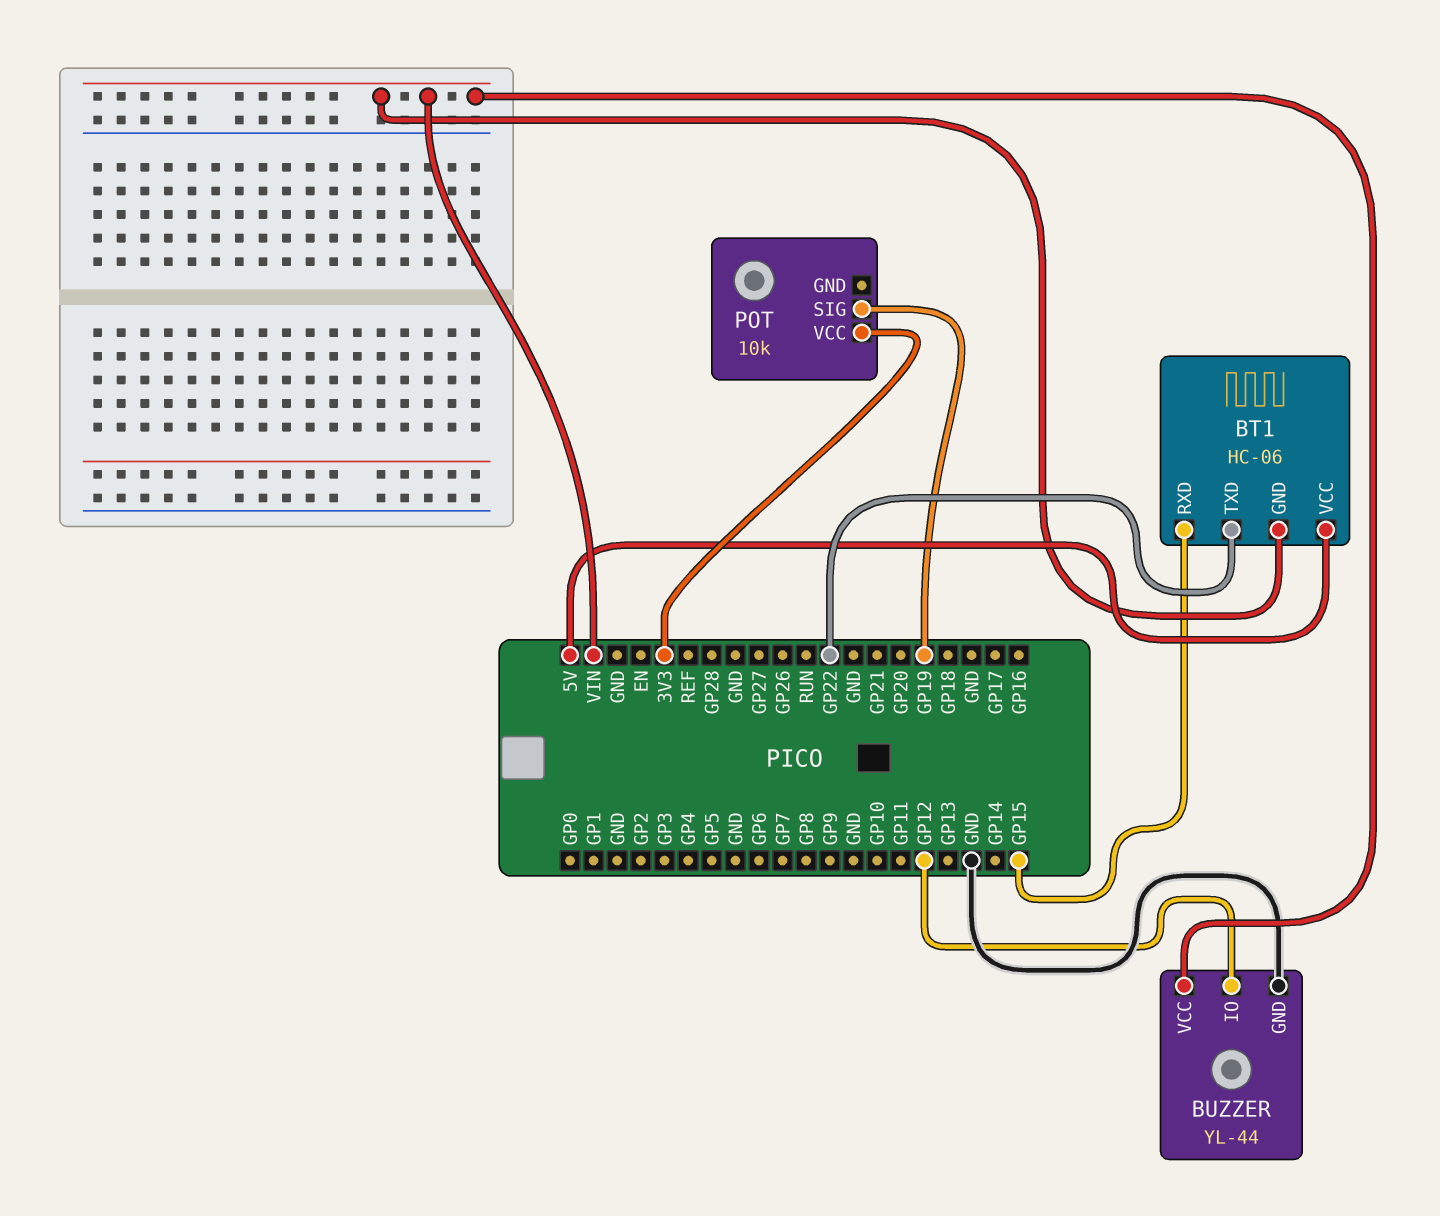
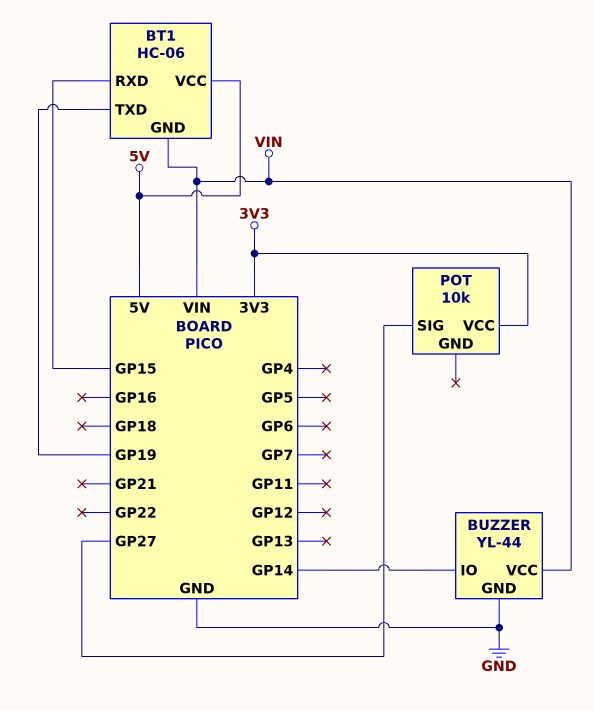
BT1 pin TXD: GP22 -> GP19
BUZZER pin IO: GP12 -> GP14
POT pin SIG: GP19 -> GP27

